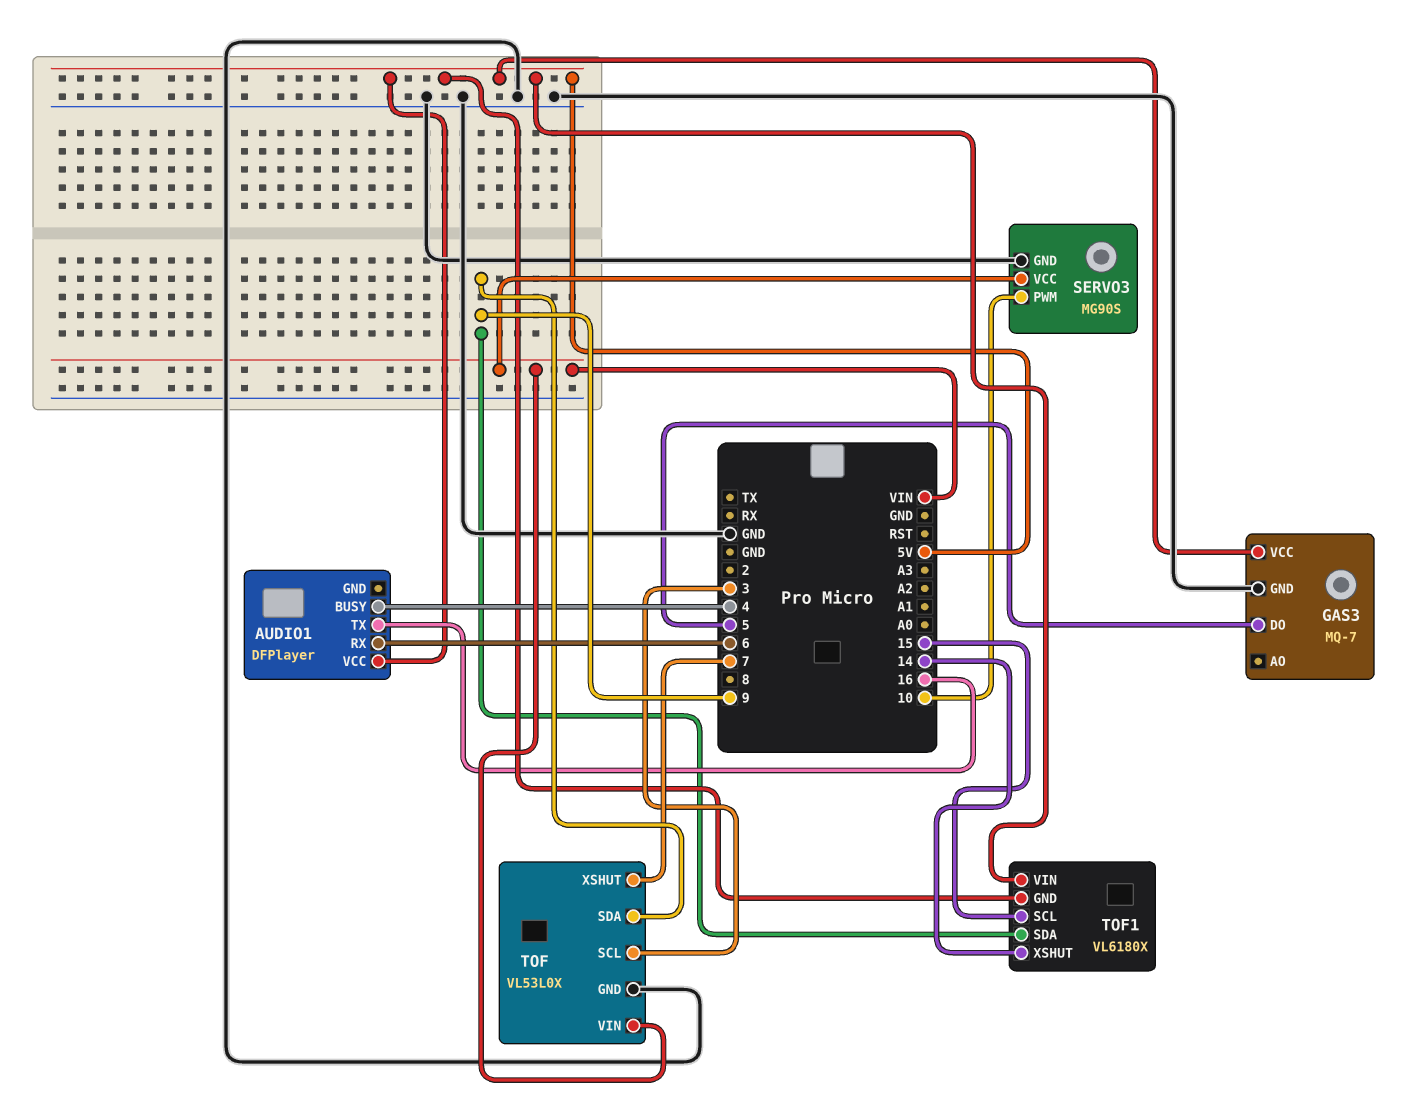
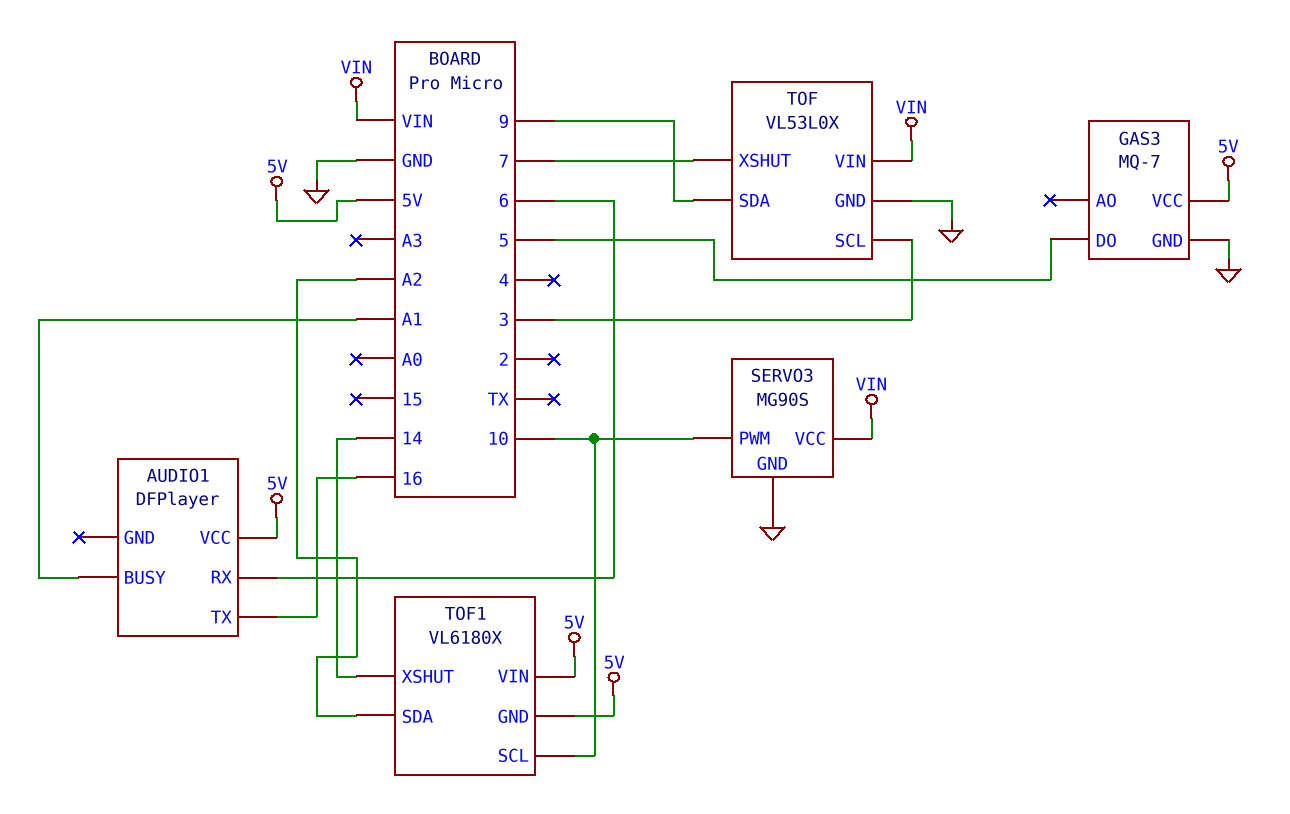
AUDIO1 pin BUSY: 4 -> A1
TOF1 pin SCL: 15 -> 10
TOF1 pin SDA: 9 -> A2

